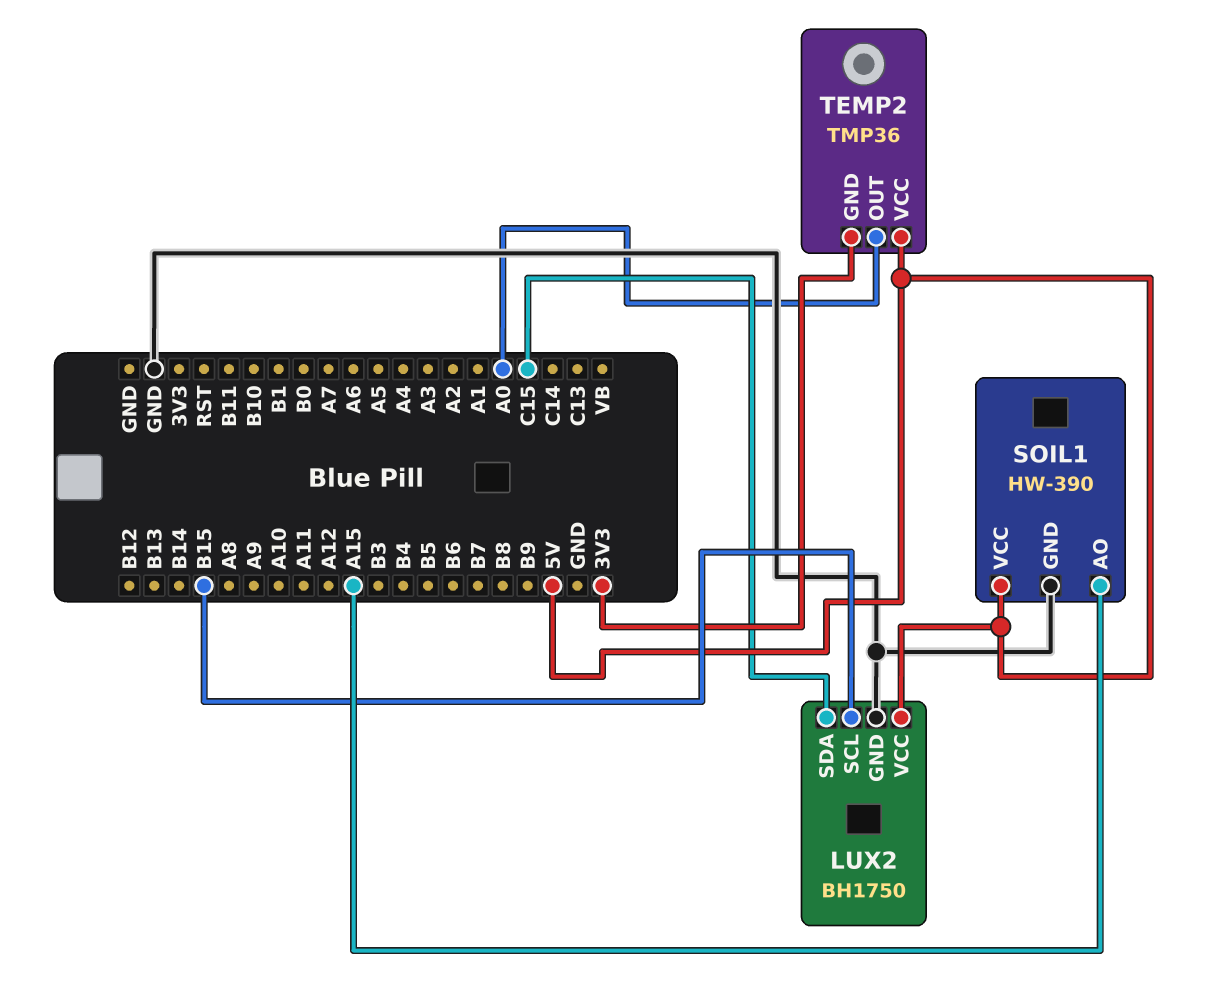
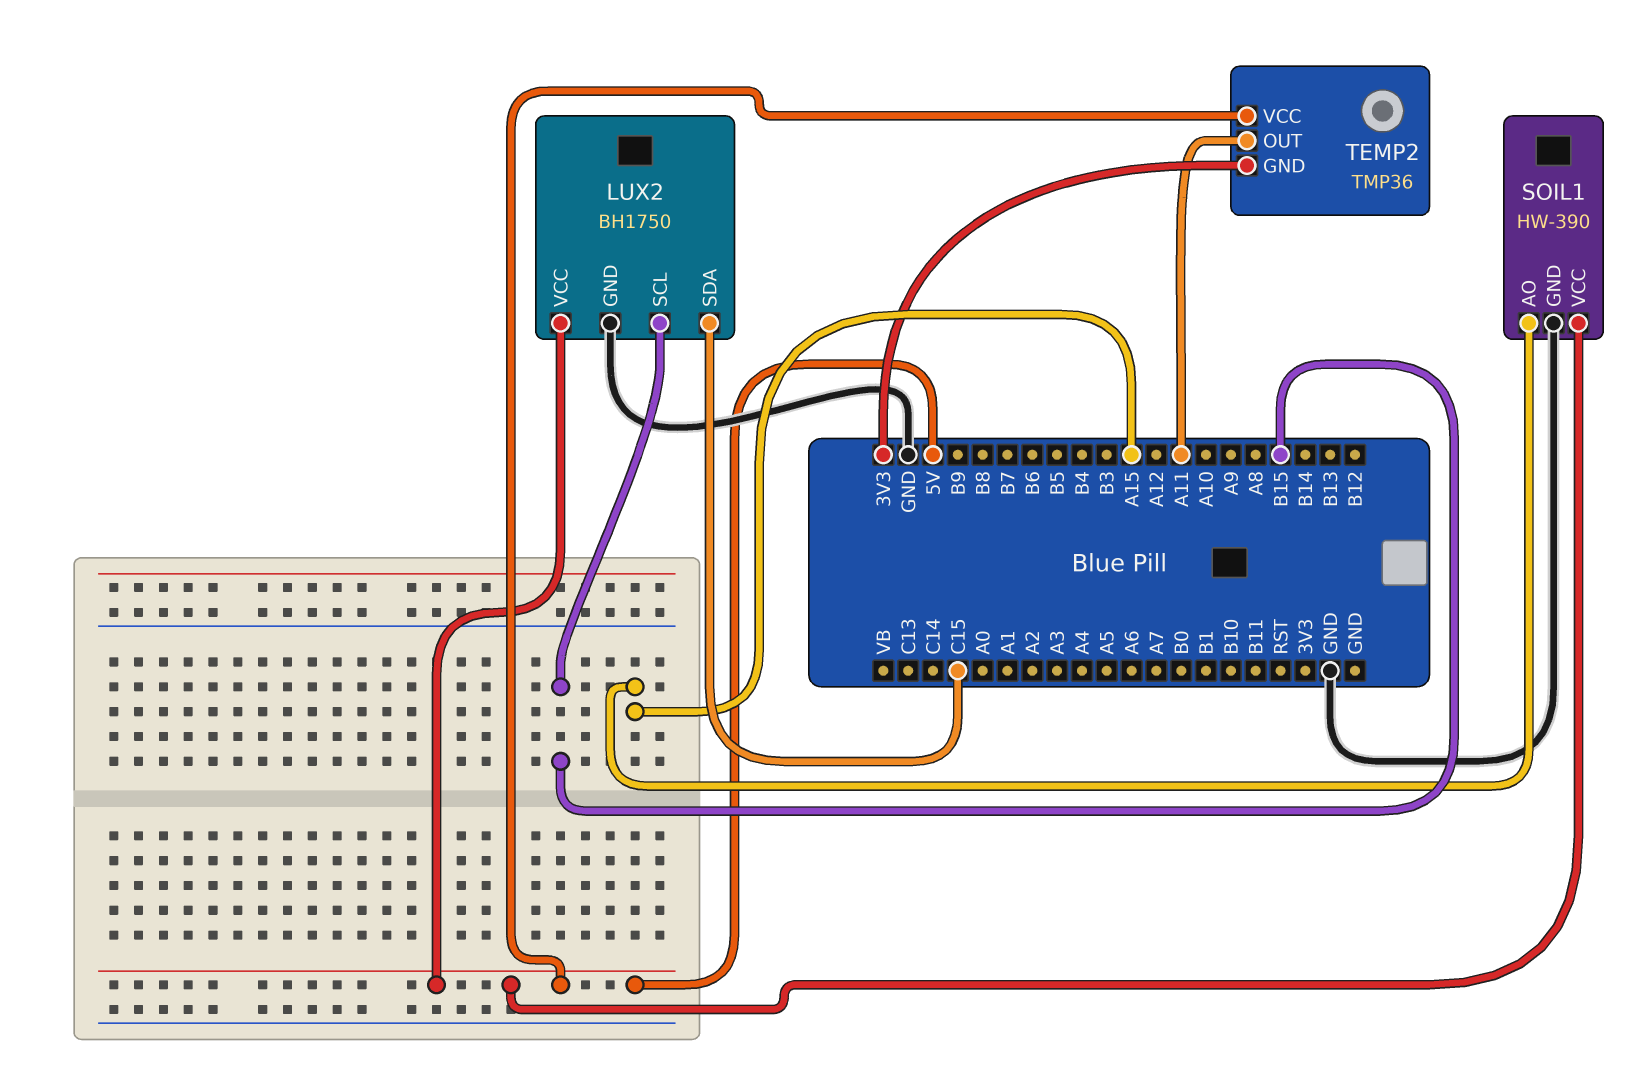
TEMP2 pin OUT: A0 -> A11

